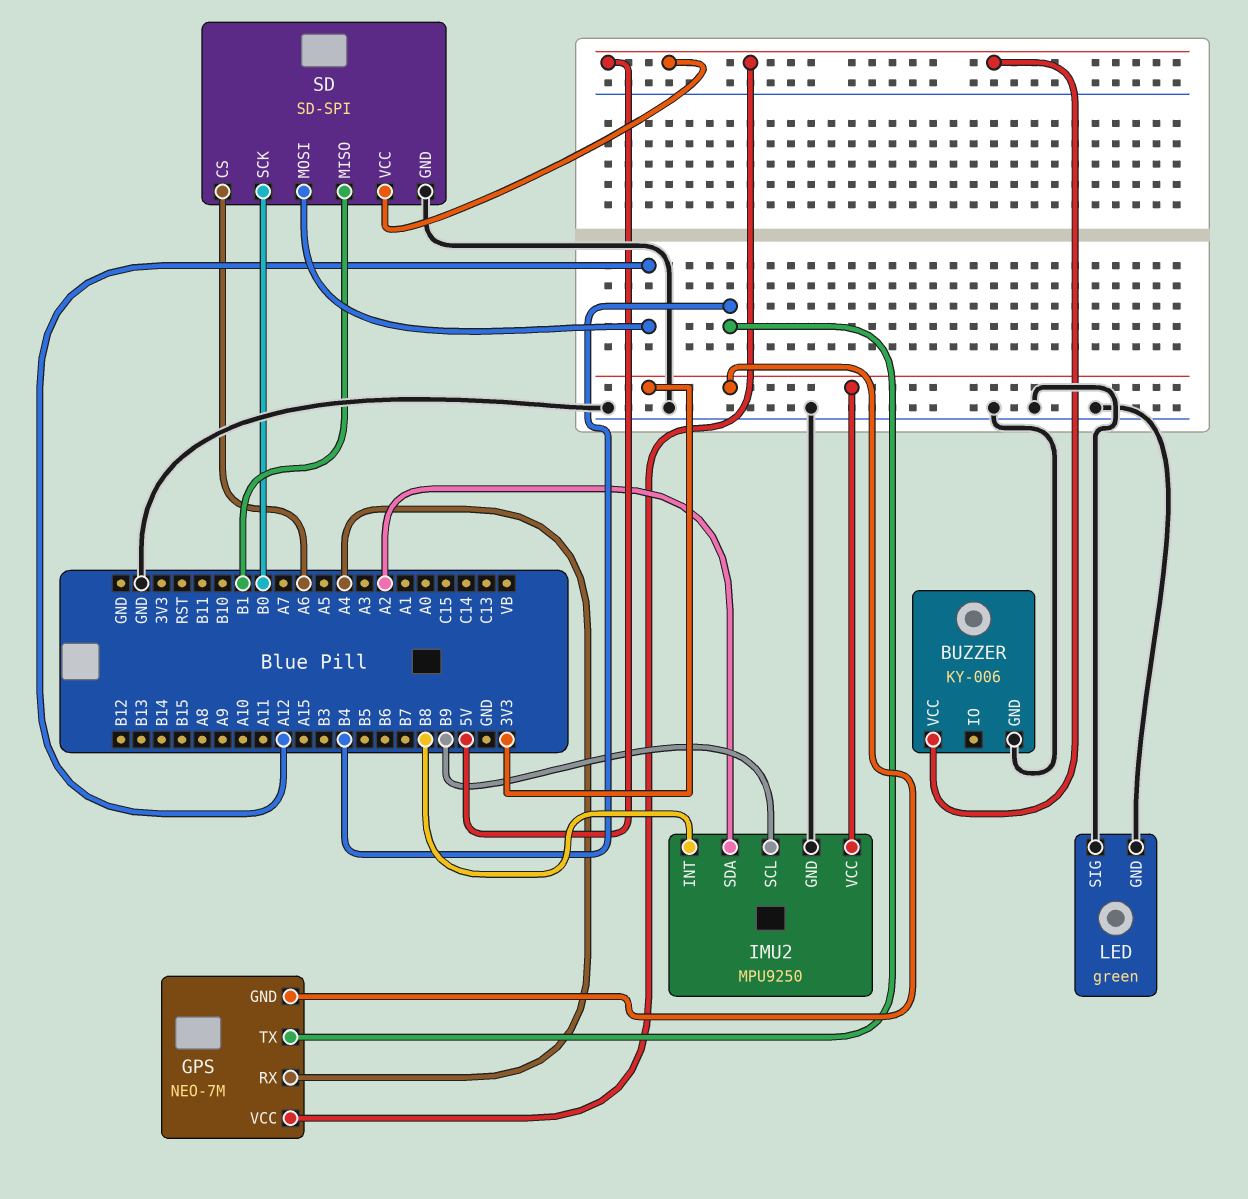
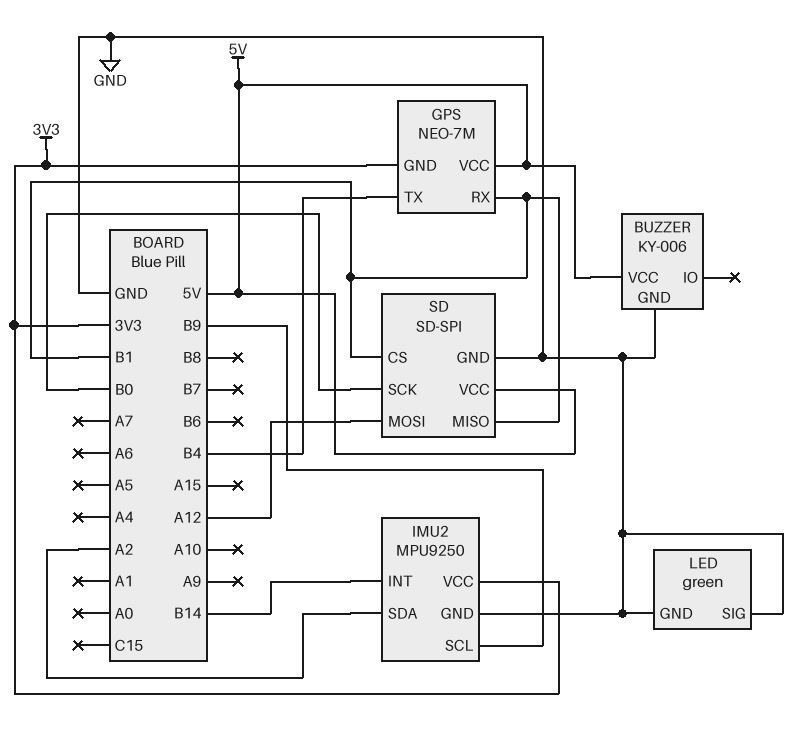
GPS pin RX: A4 -> B1
IMU2 pin INT: B8 -> B14
SD pin CS: A6 -> B1

